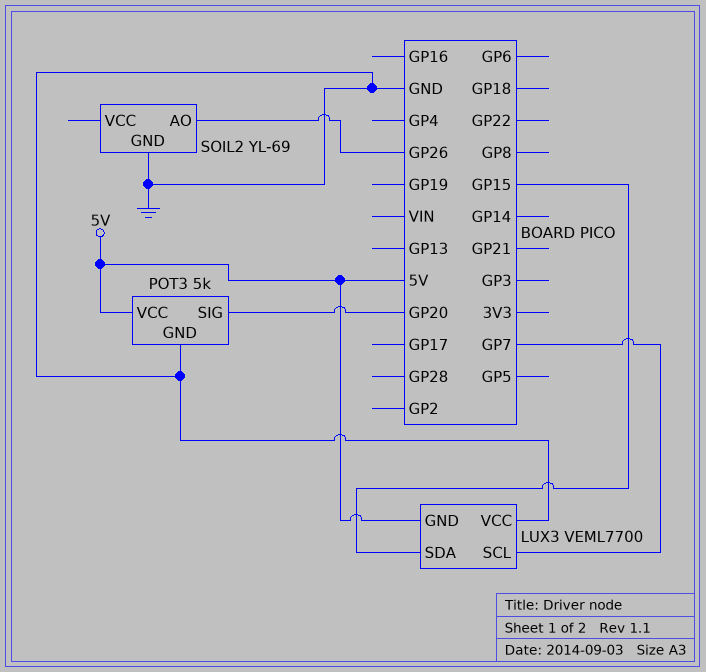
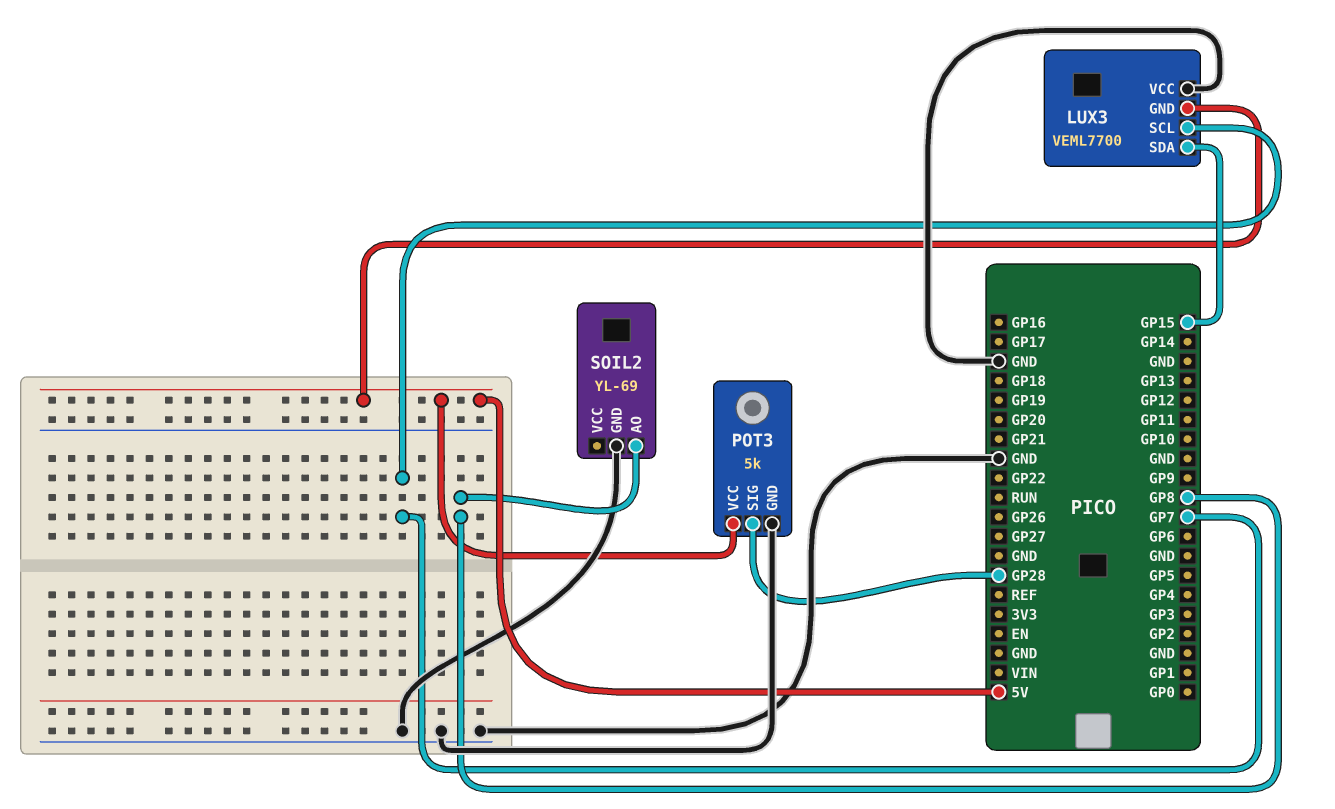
POT3 pin SIG: GP20 -> GP28
SOIL2 pin AO: GP26 -> GP8

